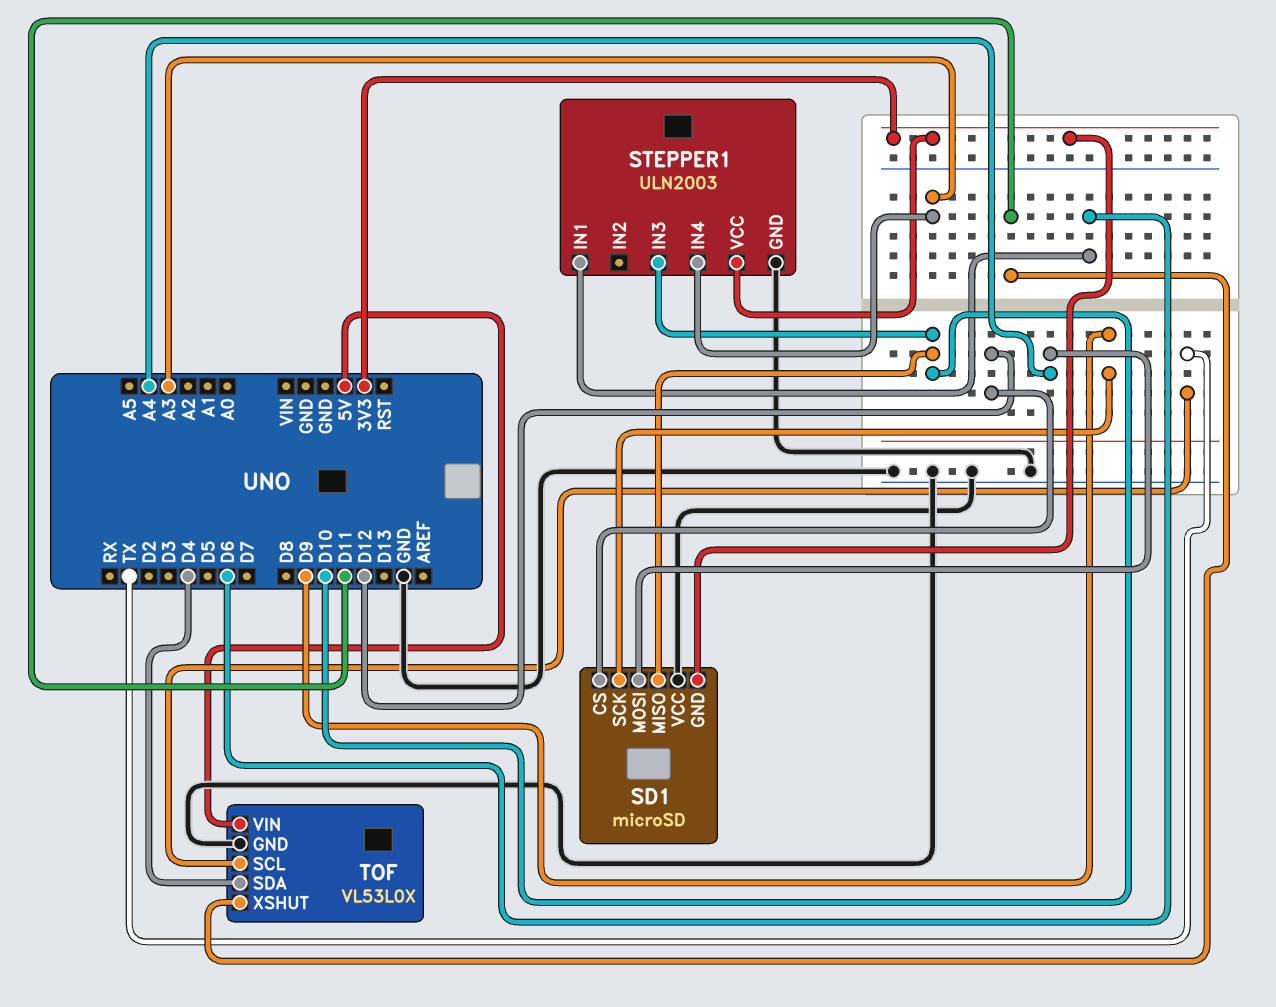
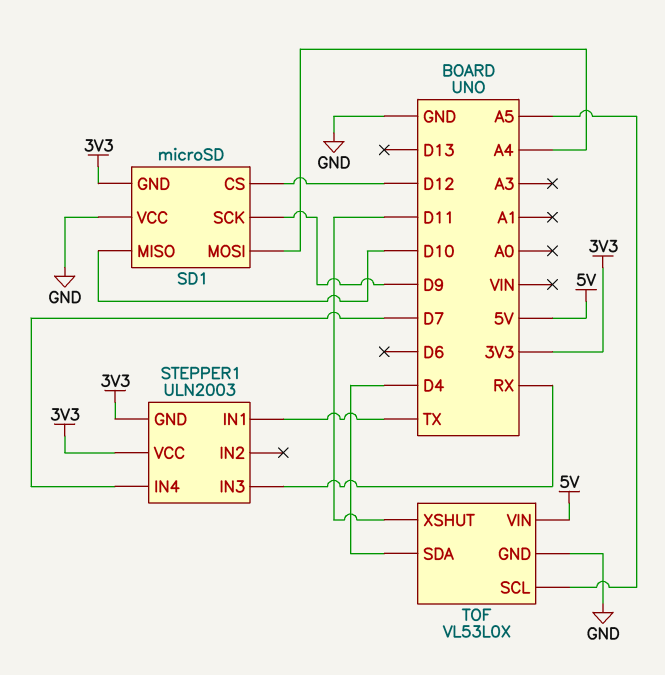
STEPPER1 pin GND: GND -> 3V3
STEPPER1 pin IN1: D6 -> TX
STEPPER1 pin IN3: D10 -> RX
STEPPER1 pin IN4: A3 -> D7
TOF pin SCL: TX -> A5

